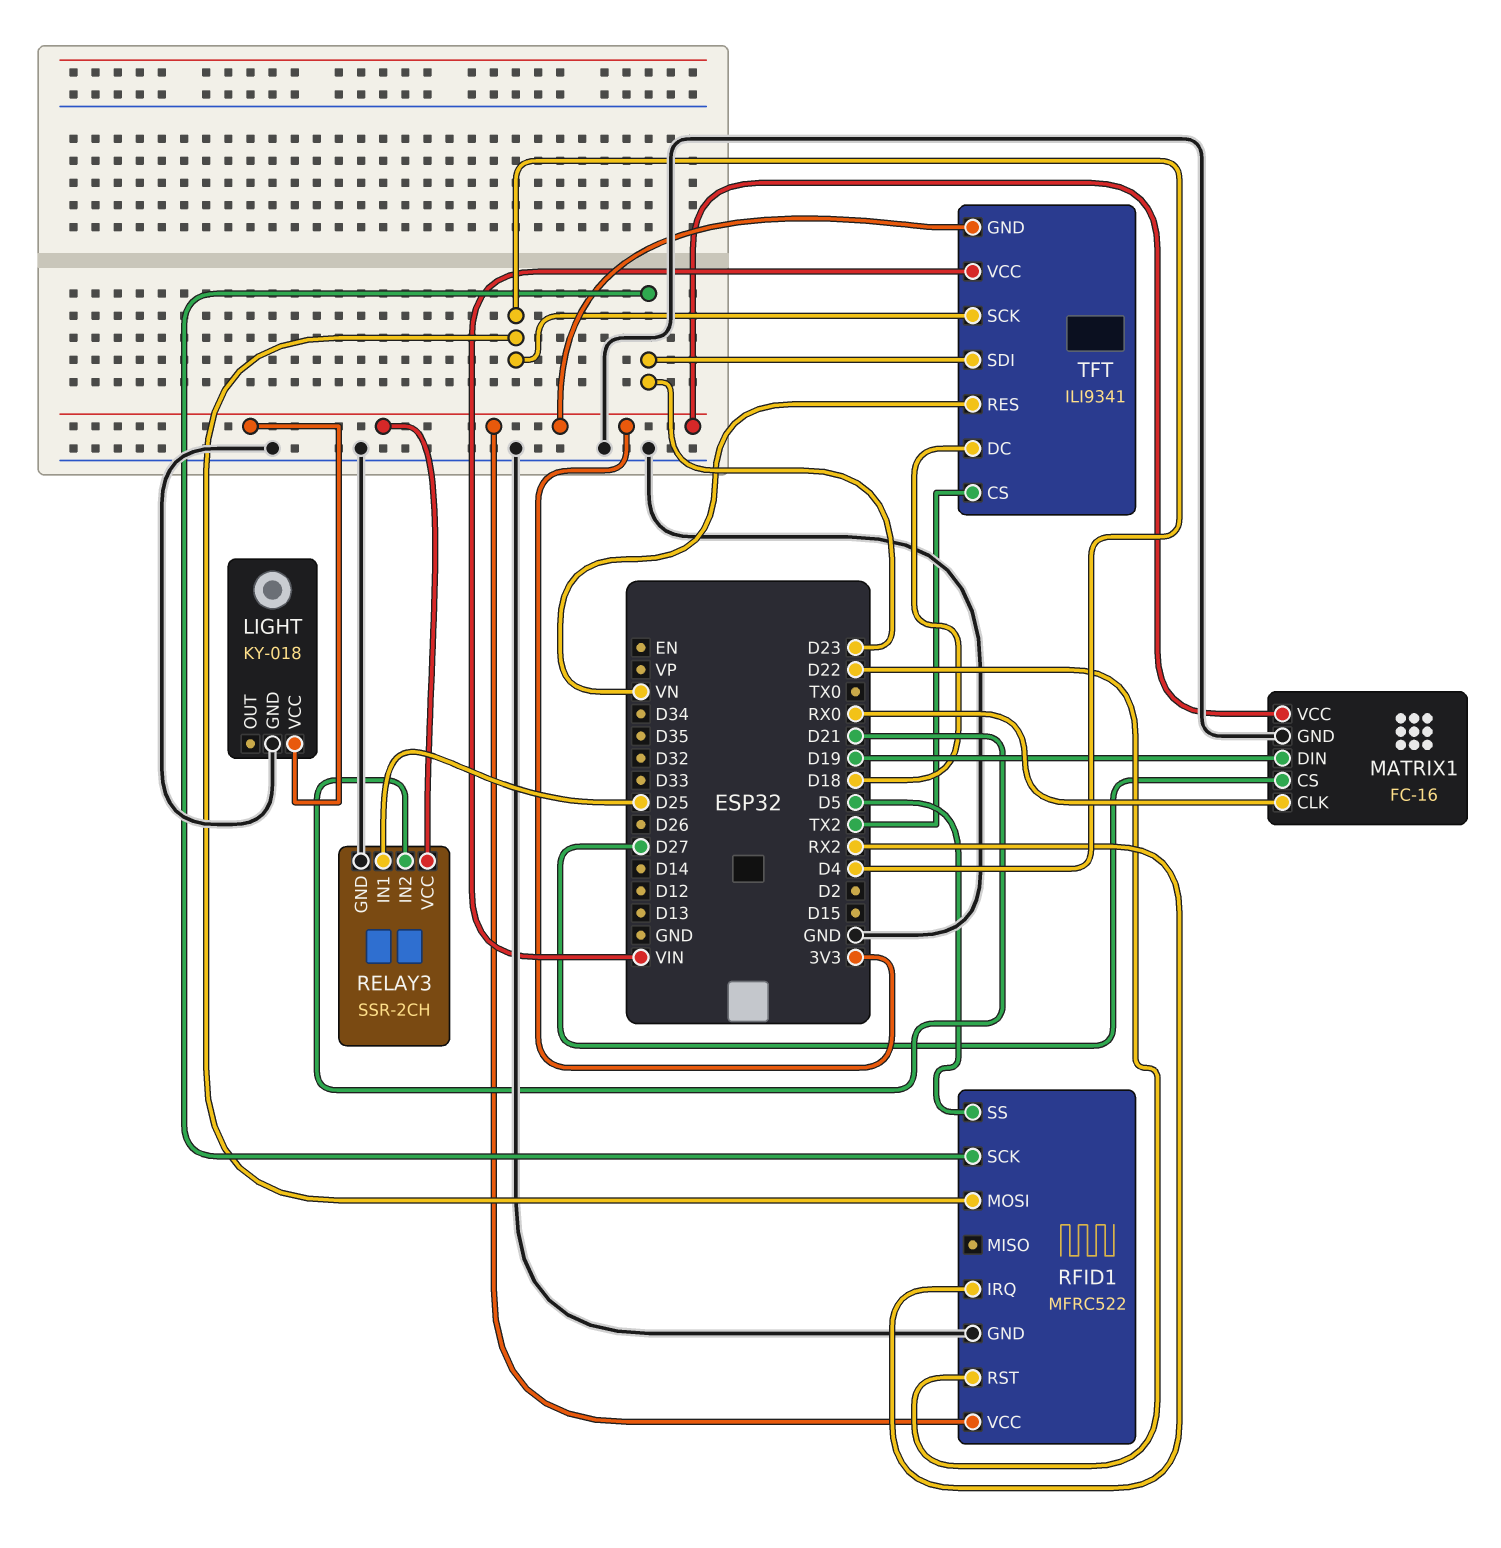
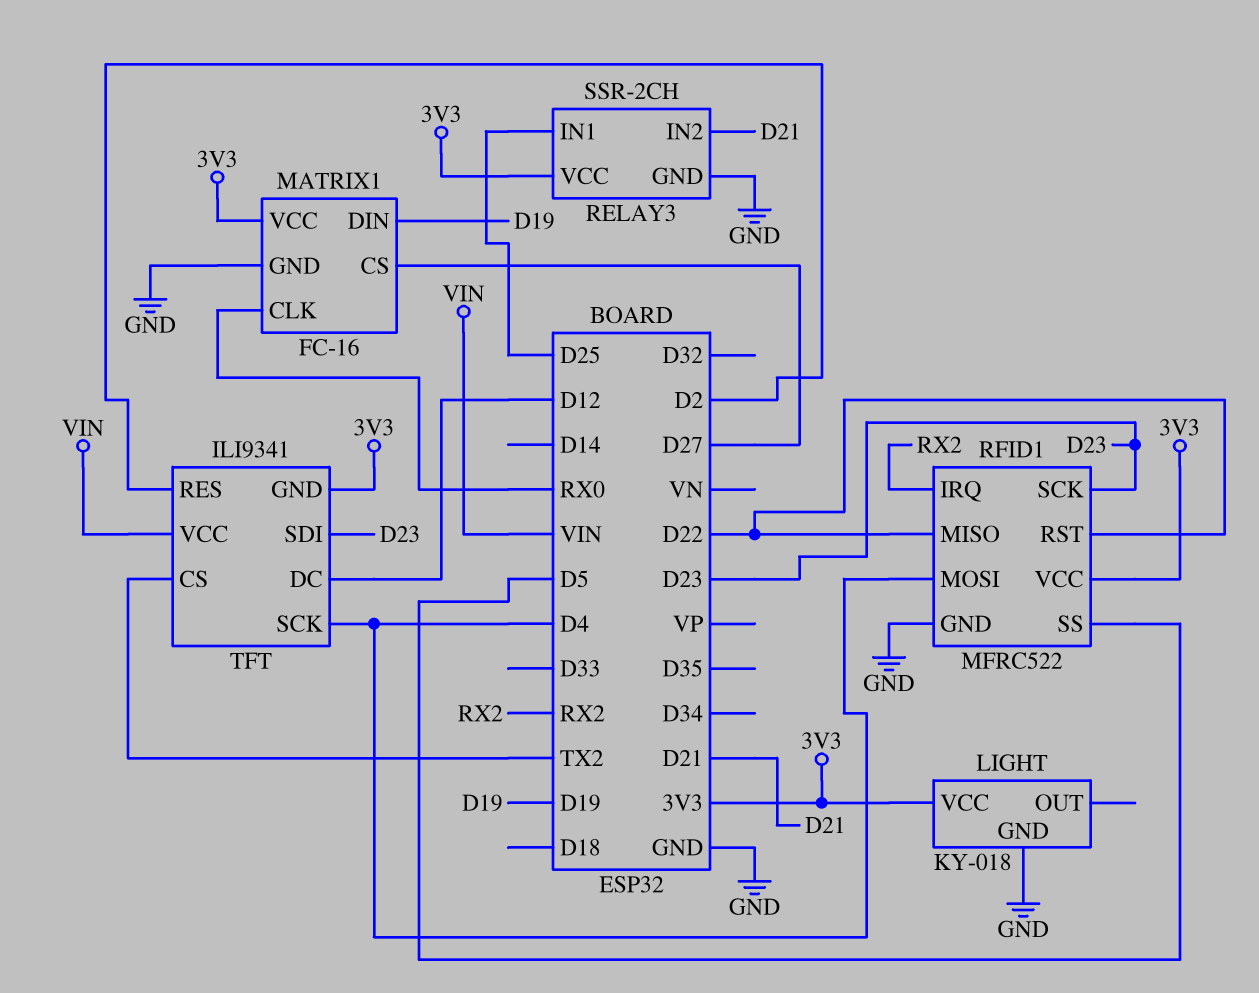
RFID1 pin MISO: none -> D22
TFT pin DC: D18 -> D12
TFT pin RES: VN -> D2

